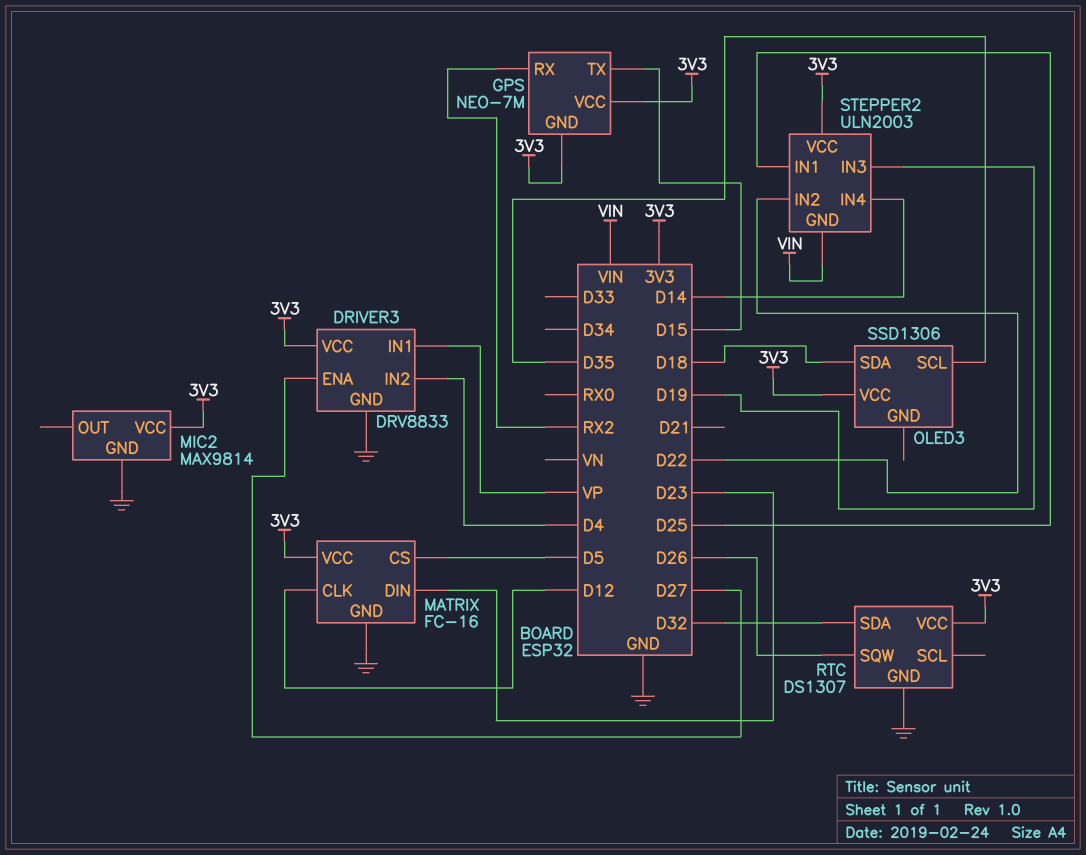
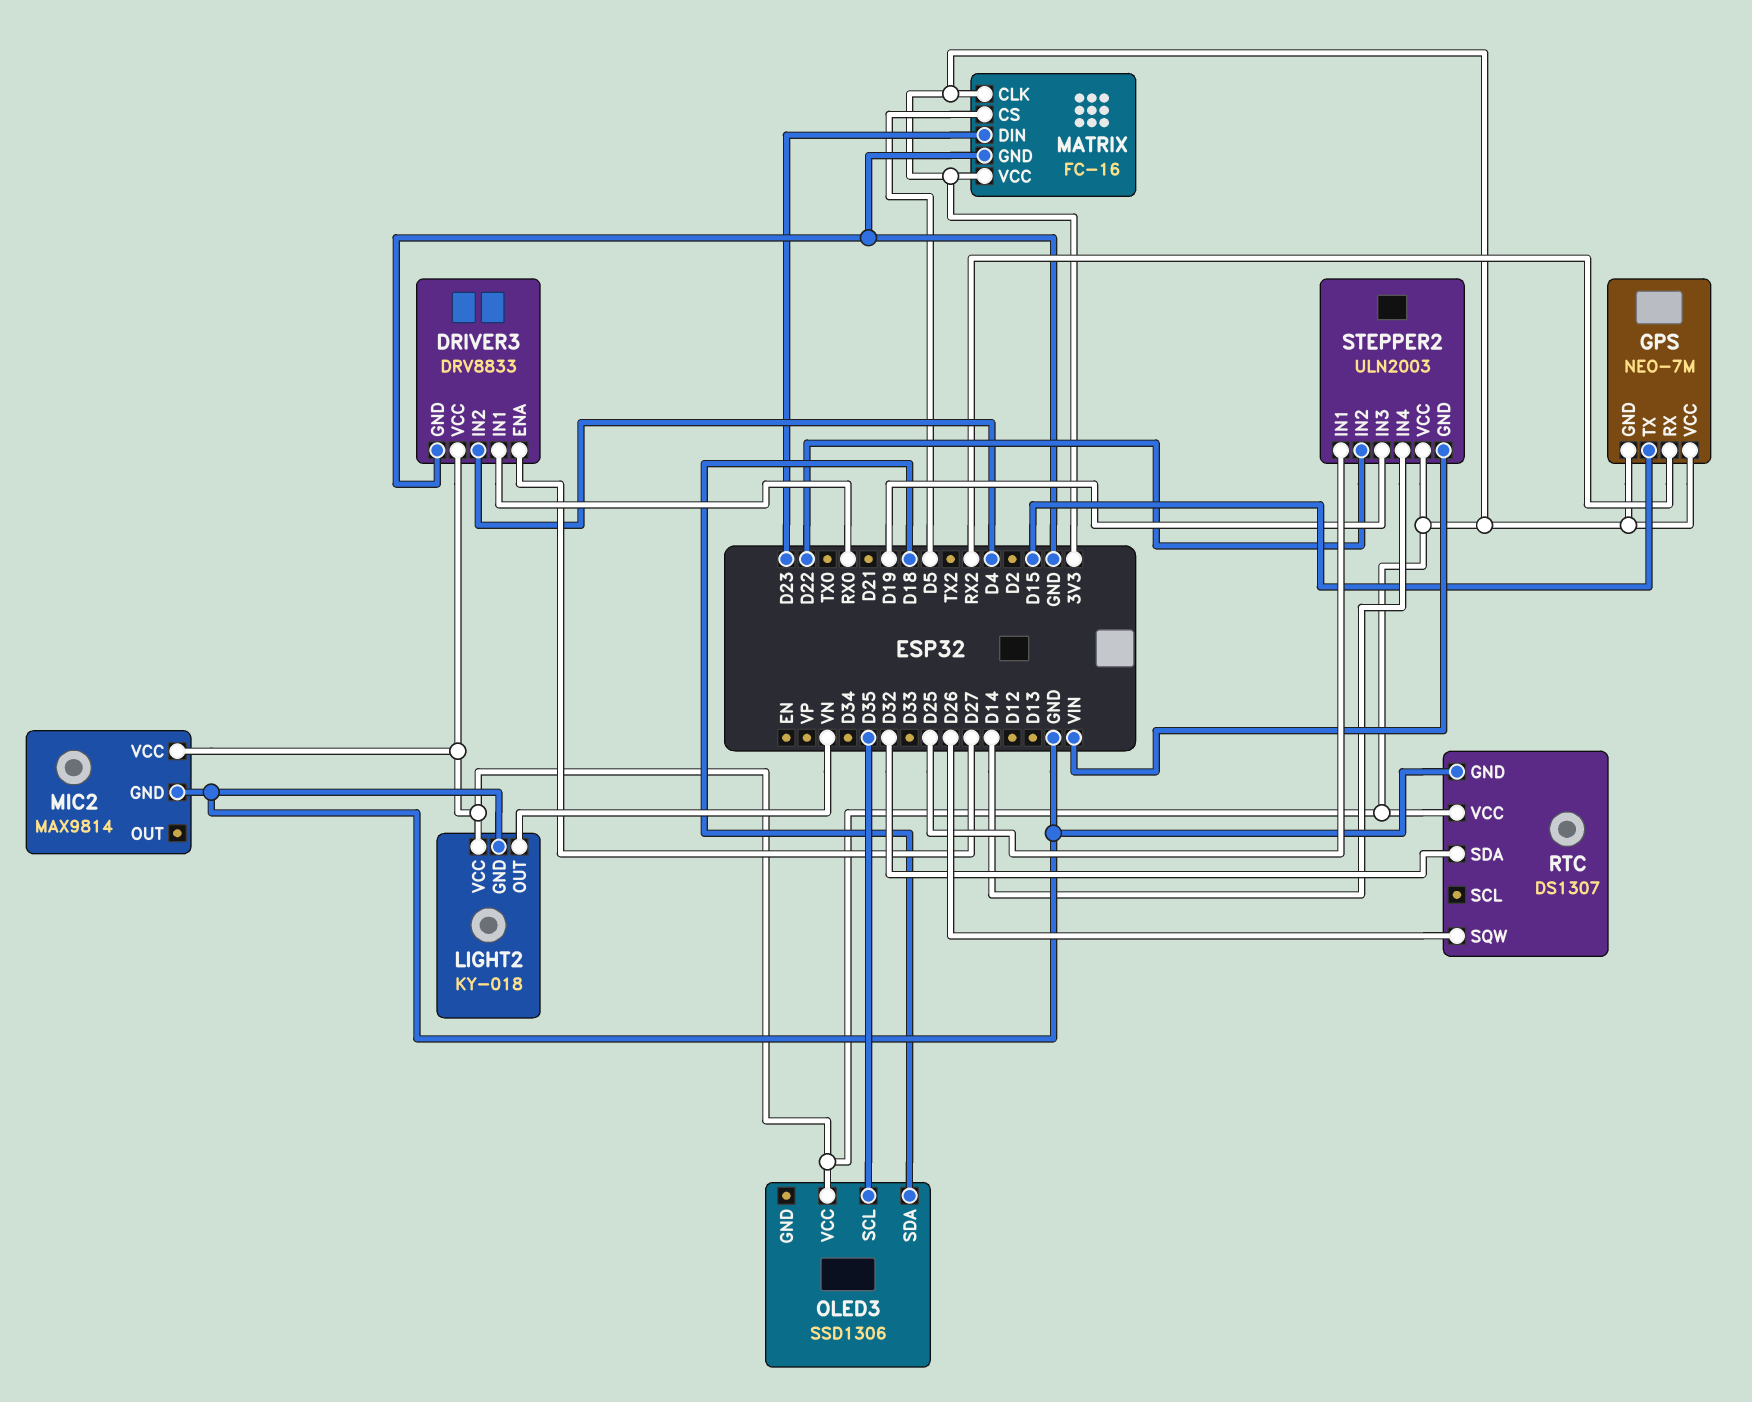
DRIVER3 pin IN1: VP -> RX0
LIGHT2: none -> KY-018
LIGHT2 pin GND: none -> GND
LIGHT2 pin OUT: none -> VN
LIGHT2 pin VCC: none -> 3V3
MATRIX pin CLK: D12 -> 3V3

